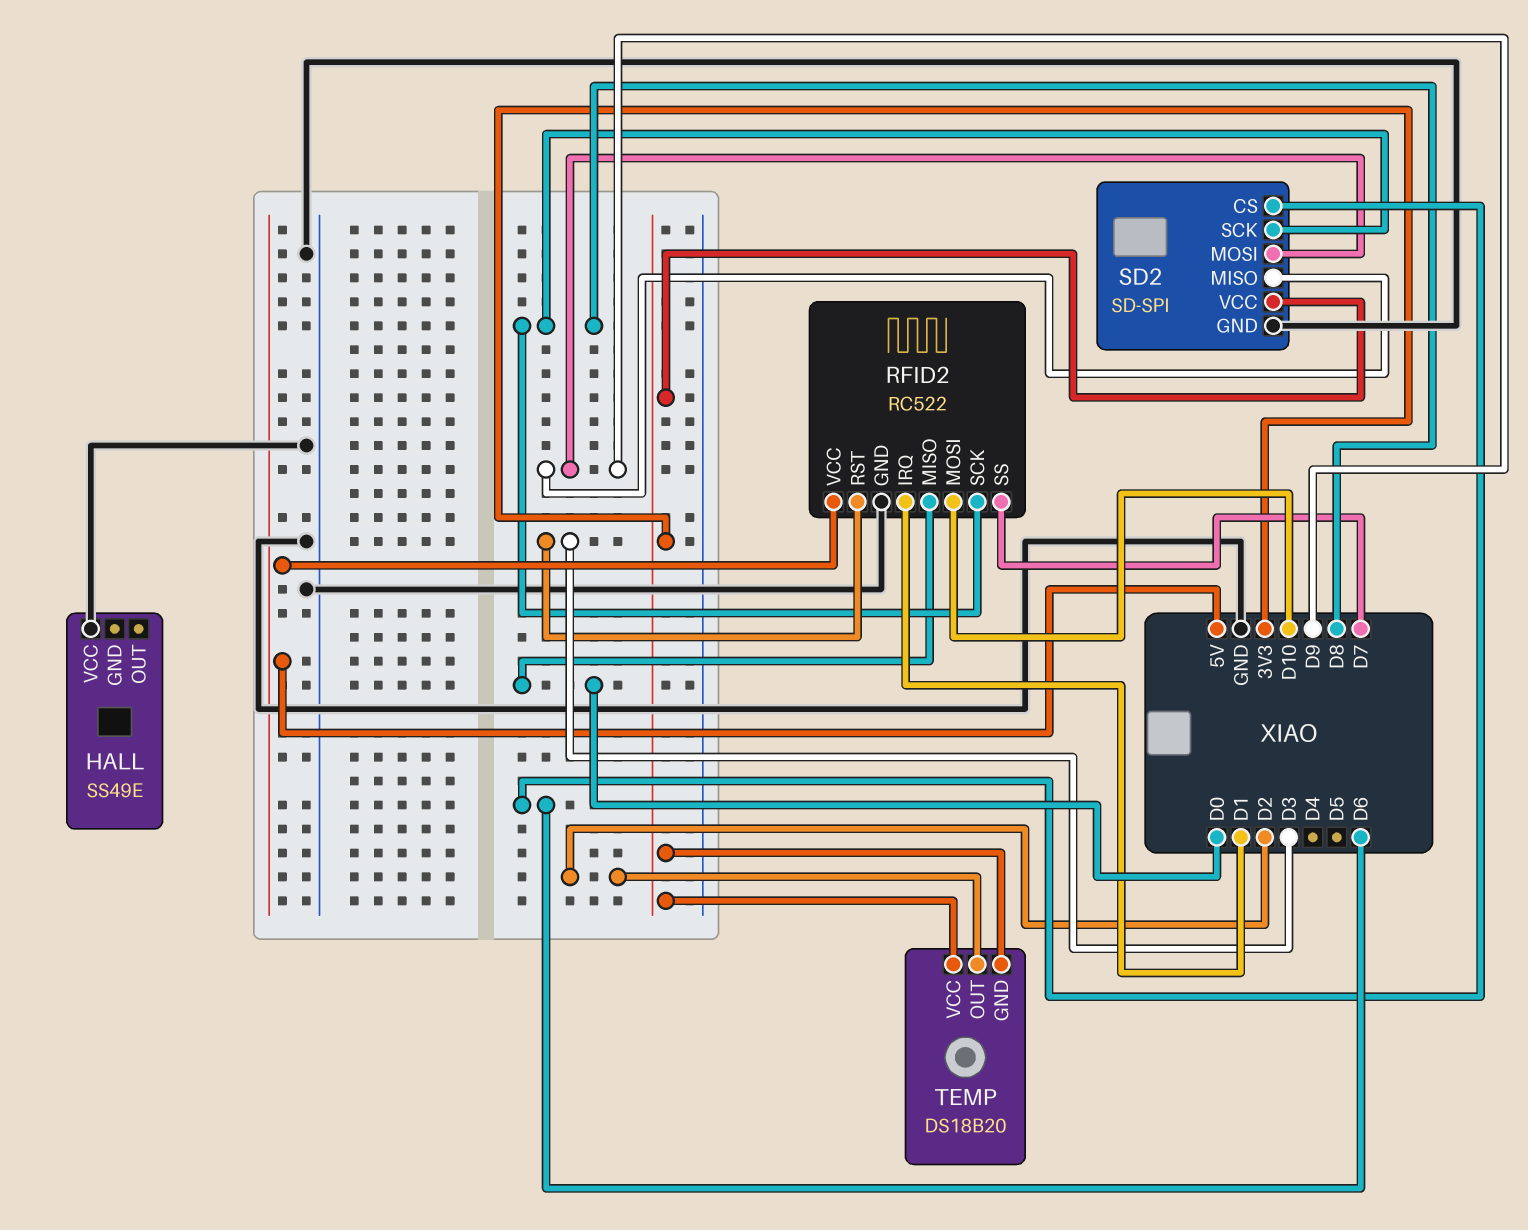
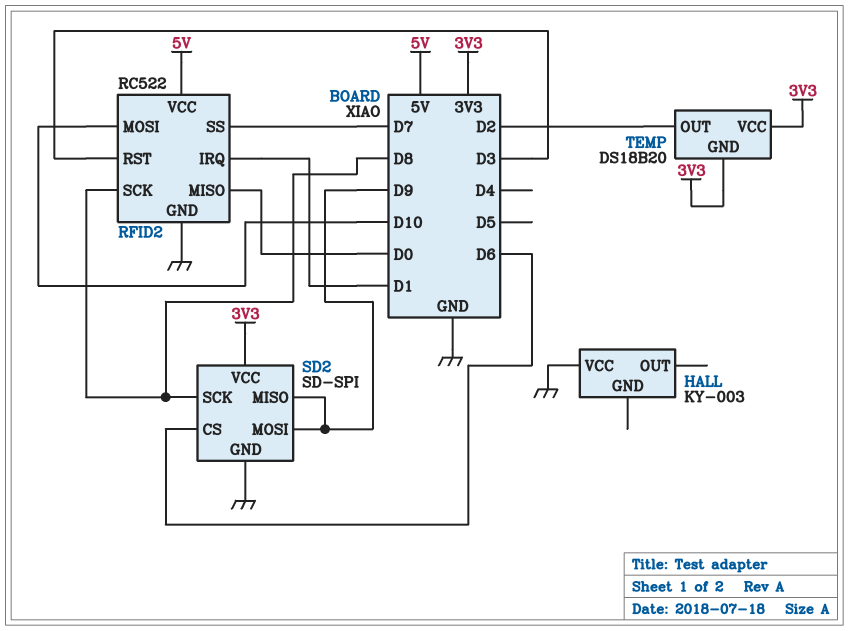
HALL: SS49E -> KY-003

